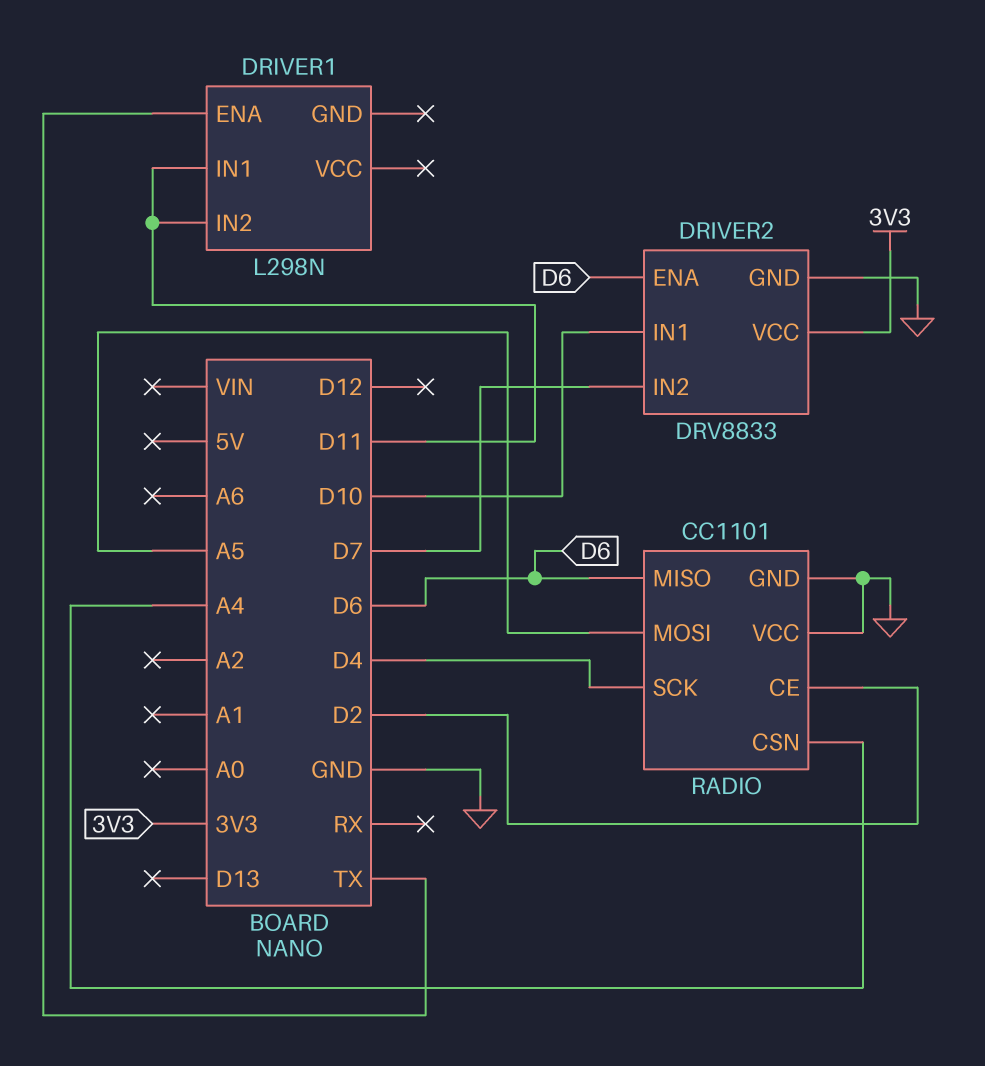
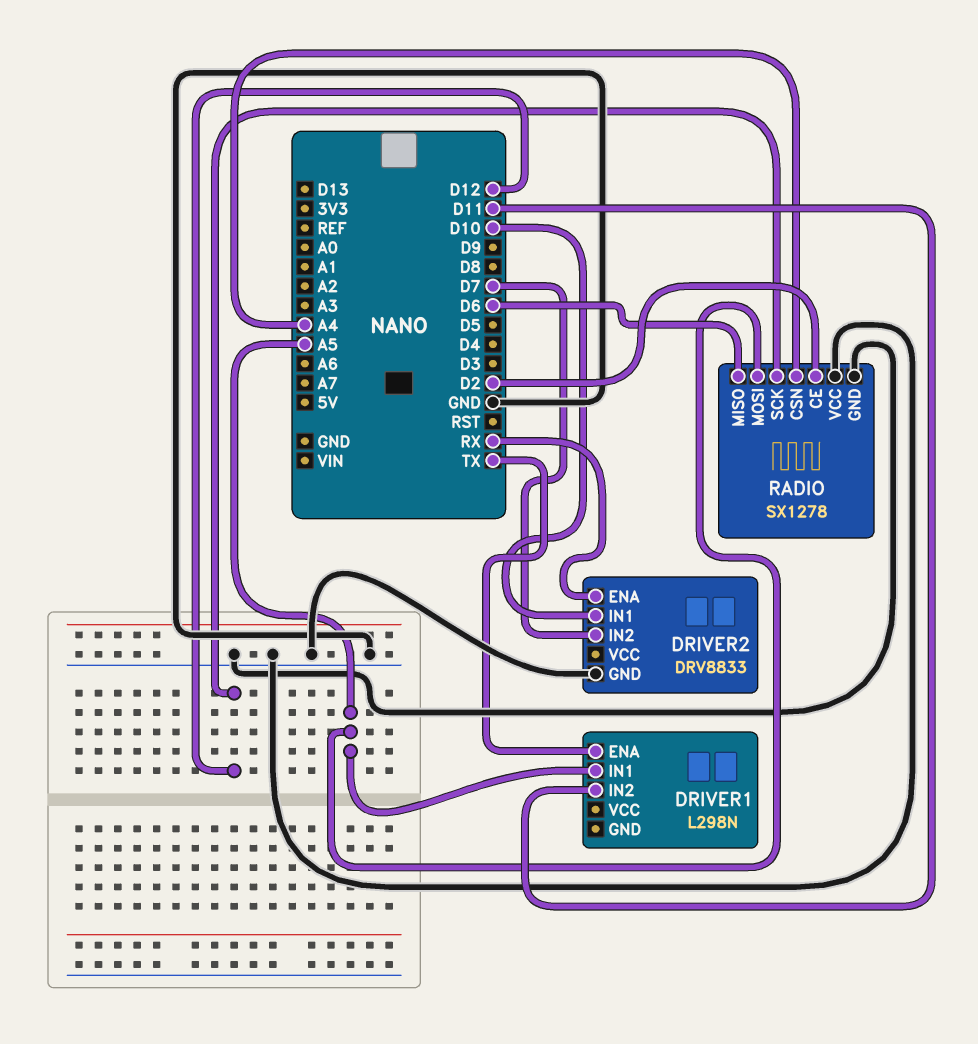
DRIVER1 pin IN1: D11 -> A5
DRIVER2 pin ENA: D6 -> RX
DRIVER2 pin VCC: 3V3 -> none
RADIO: CC1101 -> SX1278
RADIO pin SCK: D4 -> D12

